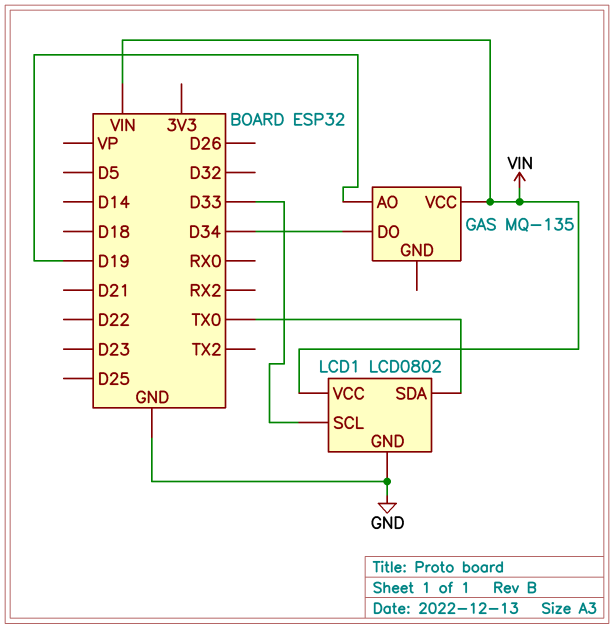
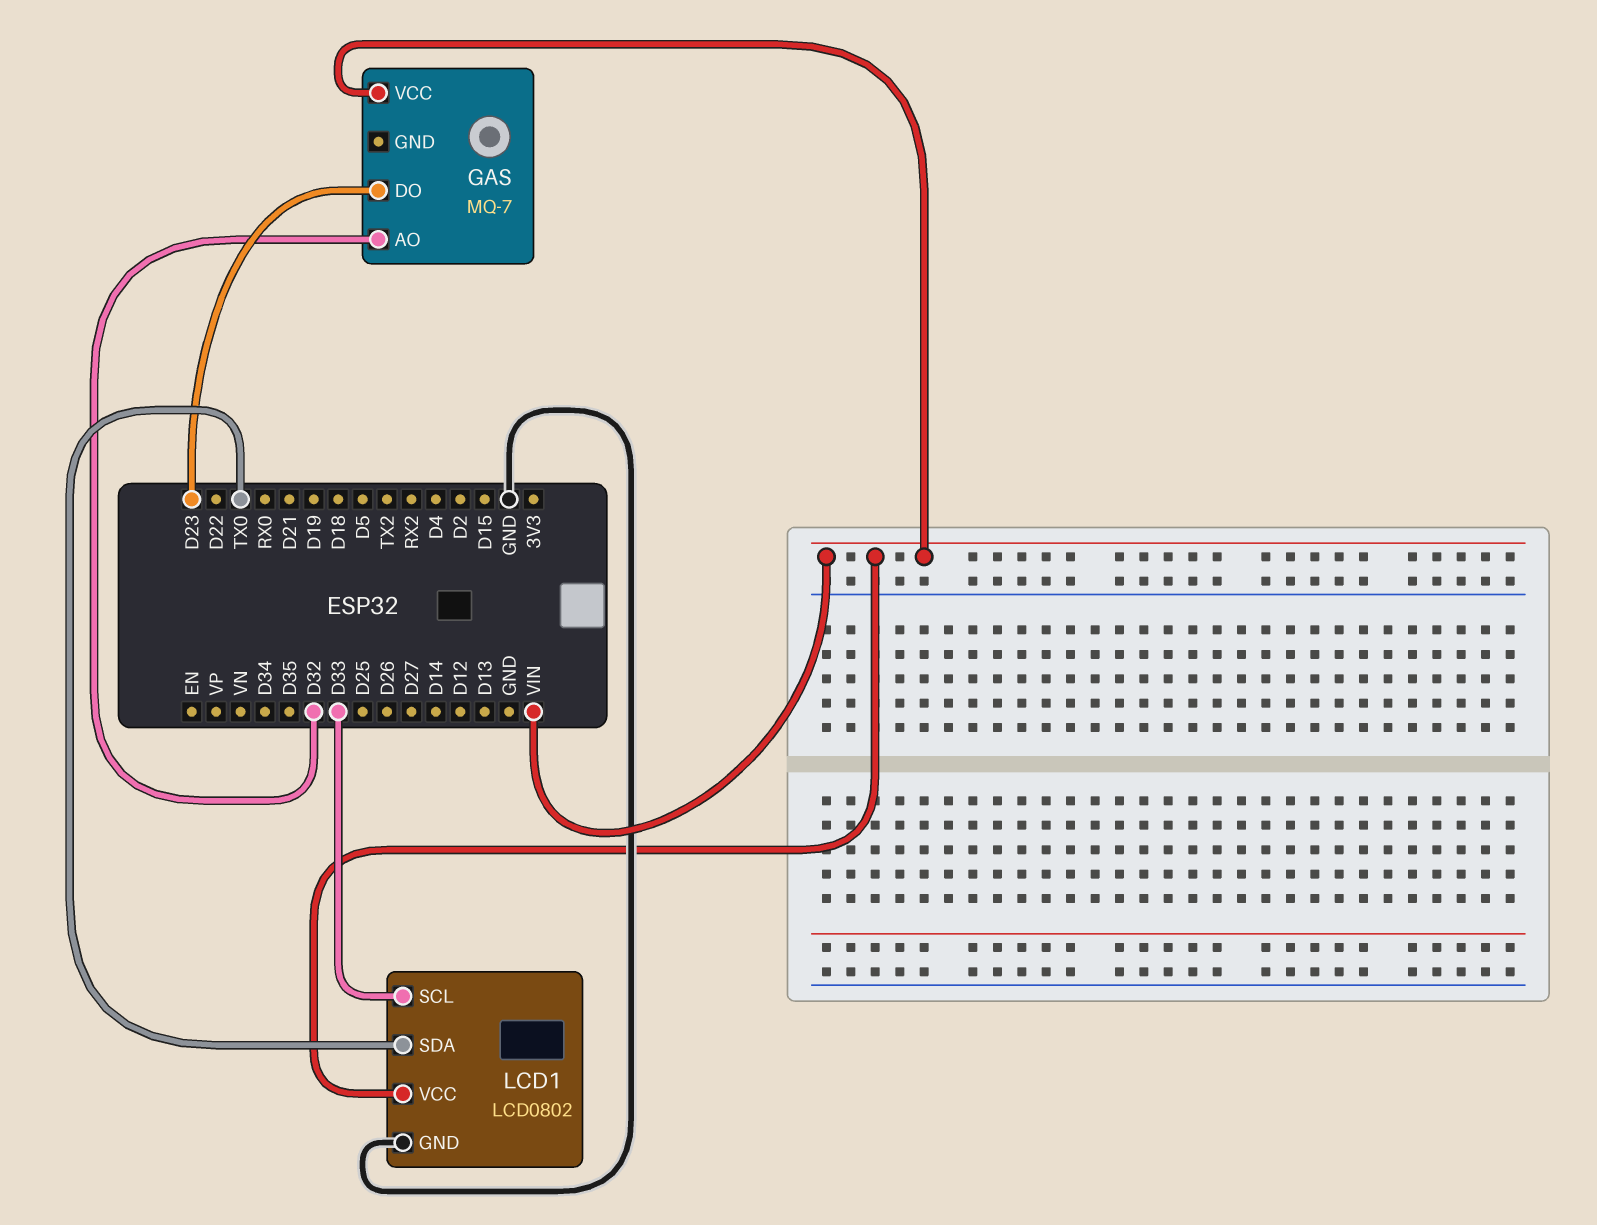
GAS: MQ-135 -> MQ-7
GAS pin AO: D19 -> D32
GAS pin DO: D34 -> D23

